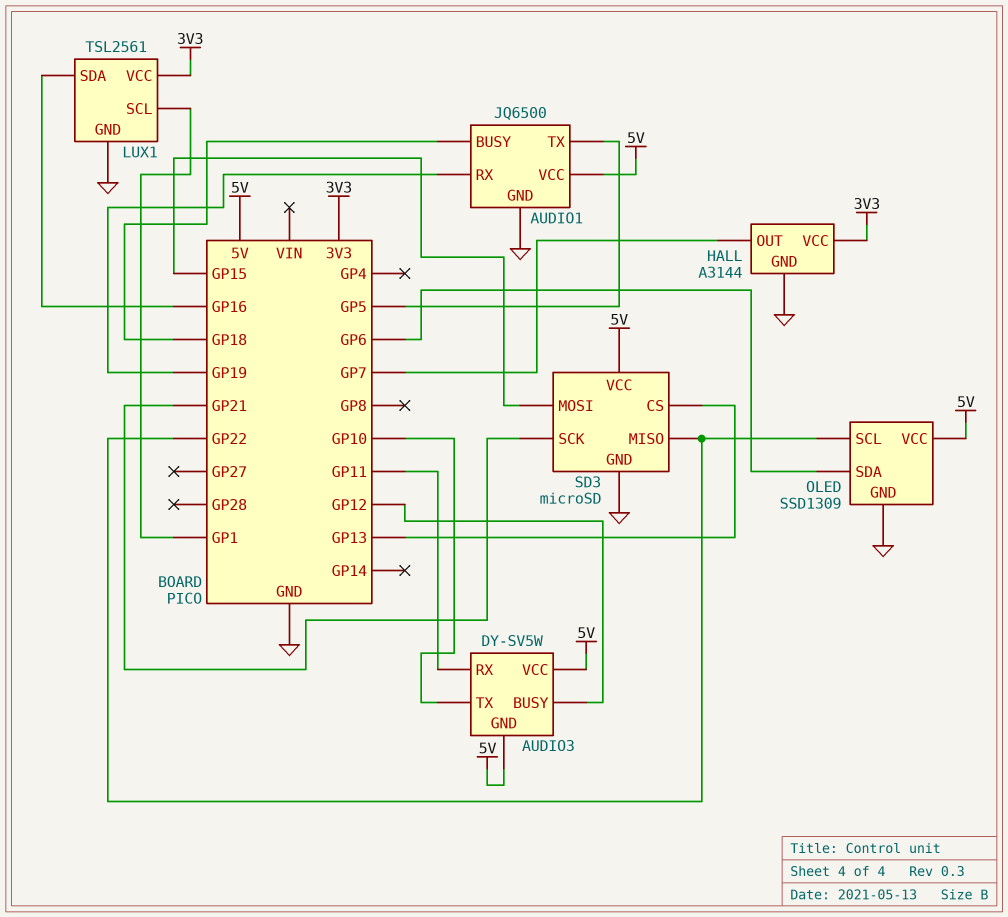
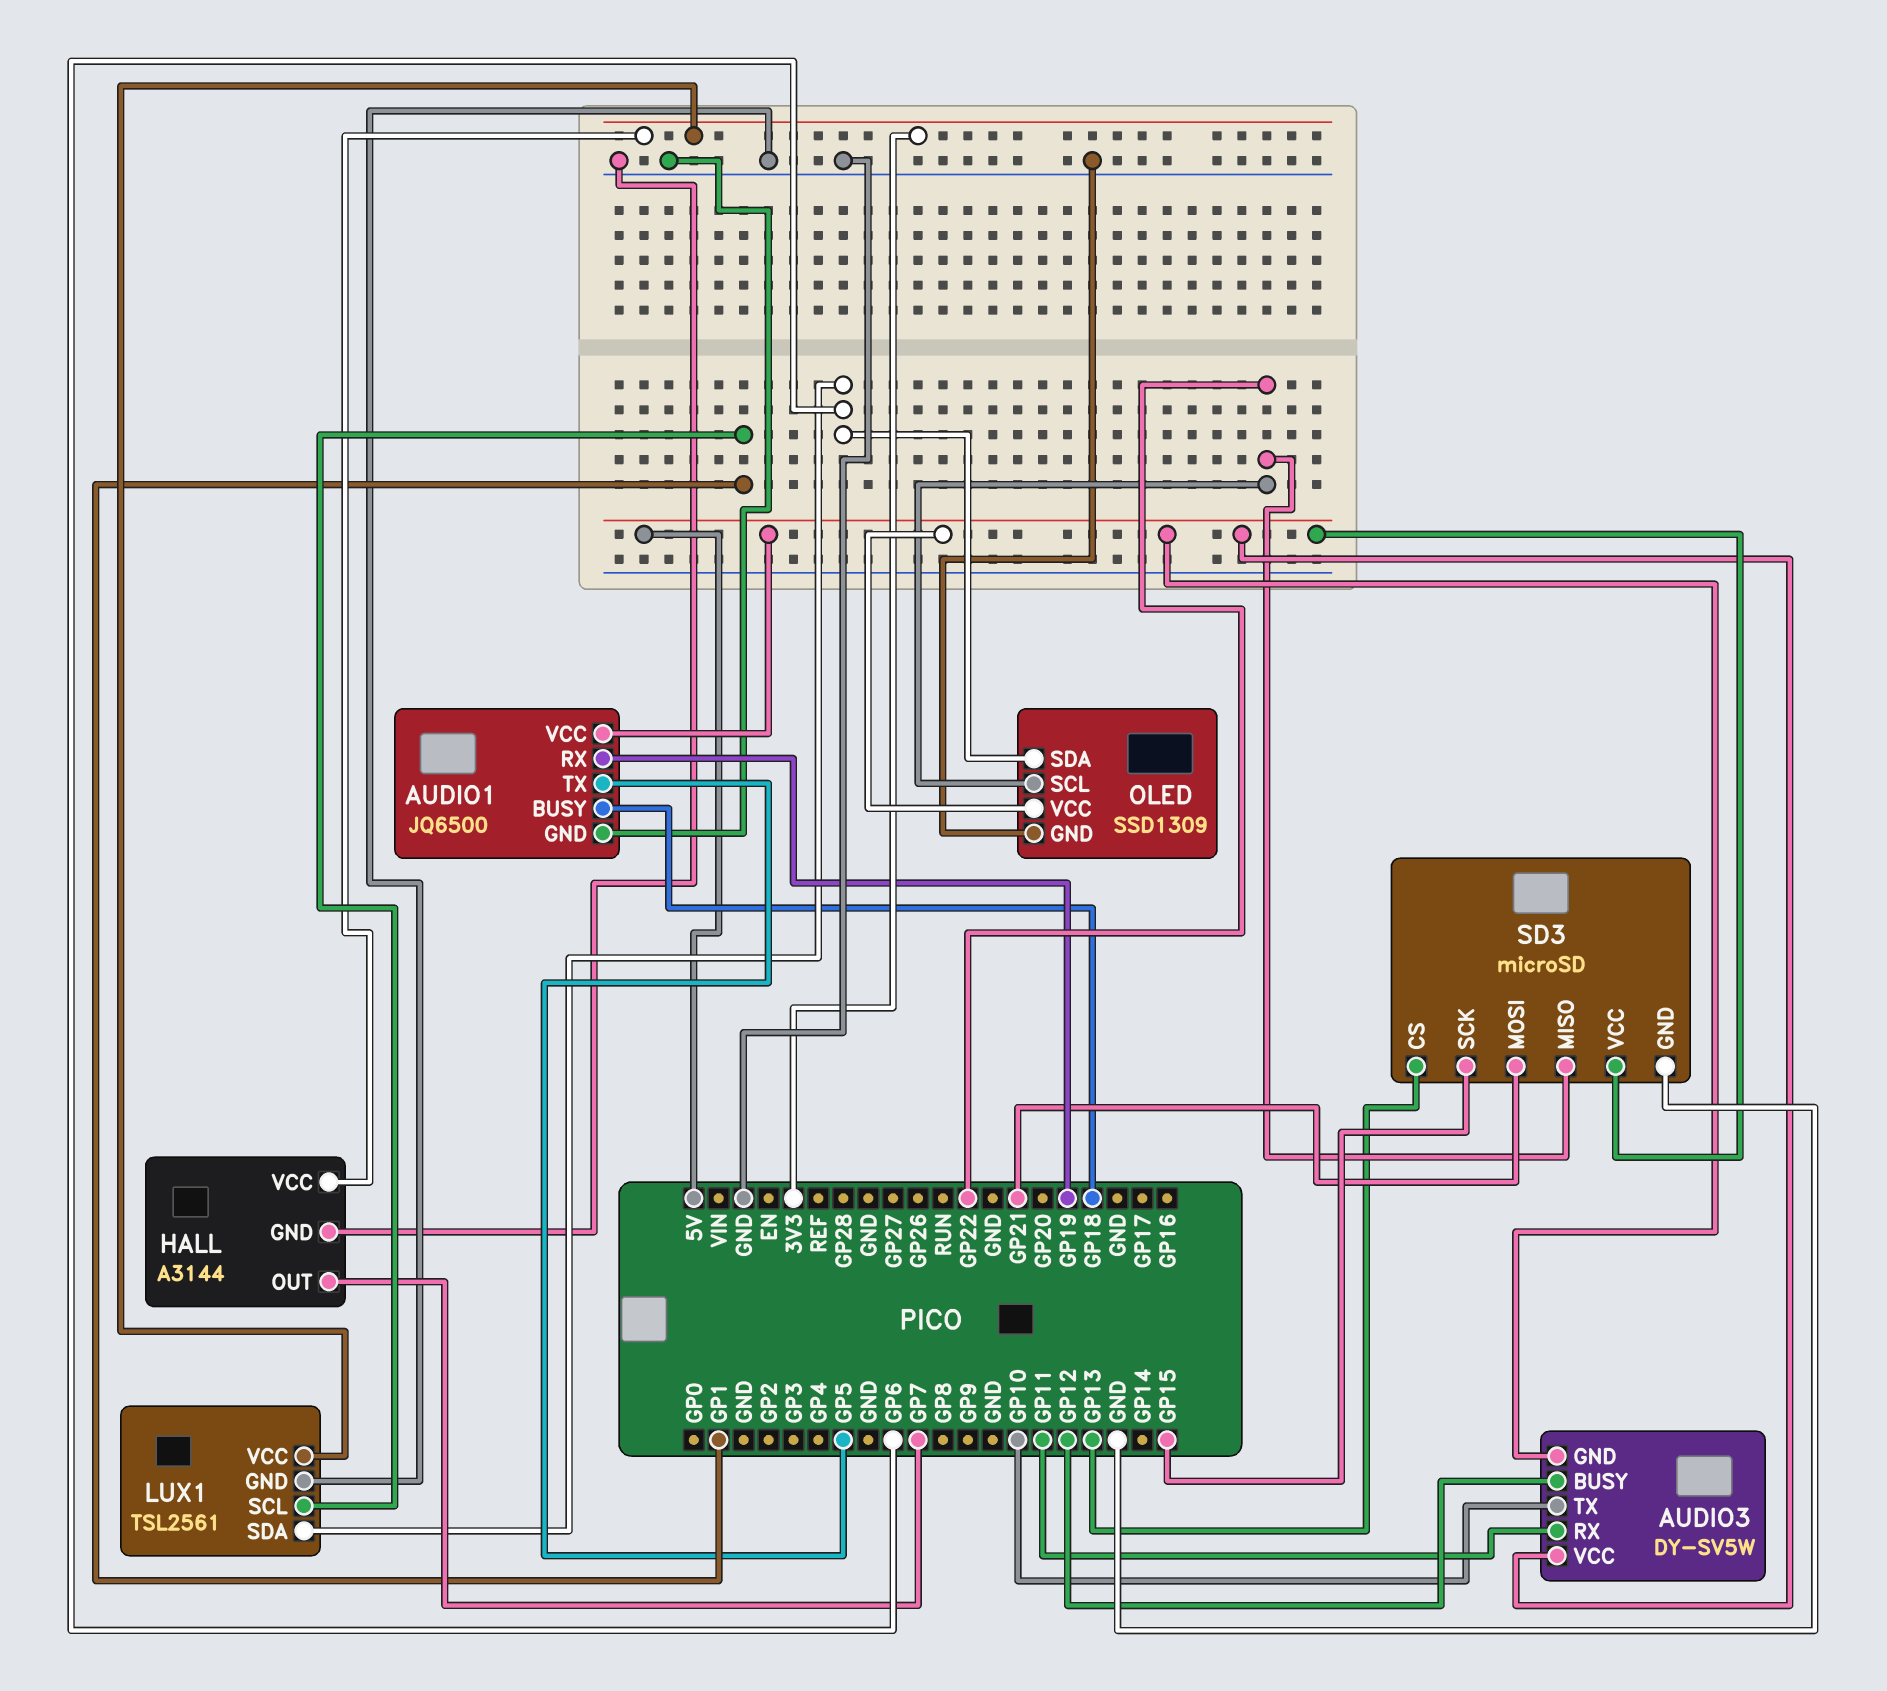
LUX1 pin SDA: GP16 -> GP6
SD3 pin MOSI: GP15 -> GP21
SD3 pin SCK: GP21 -> GP15

